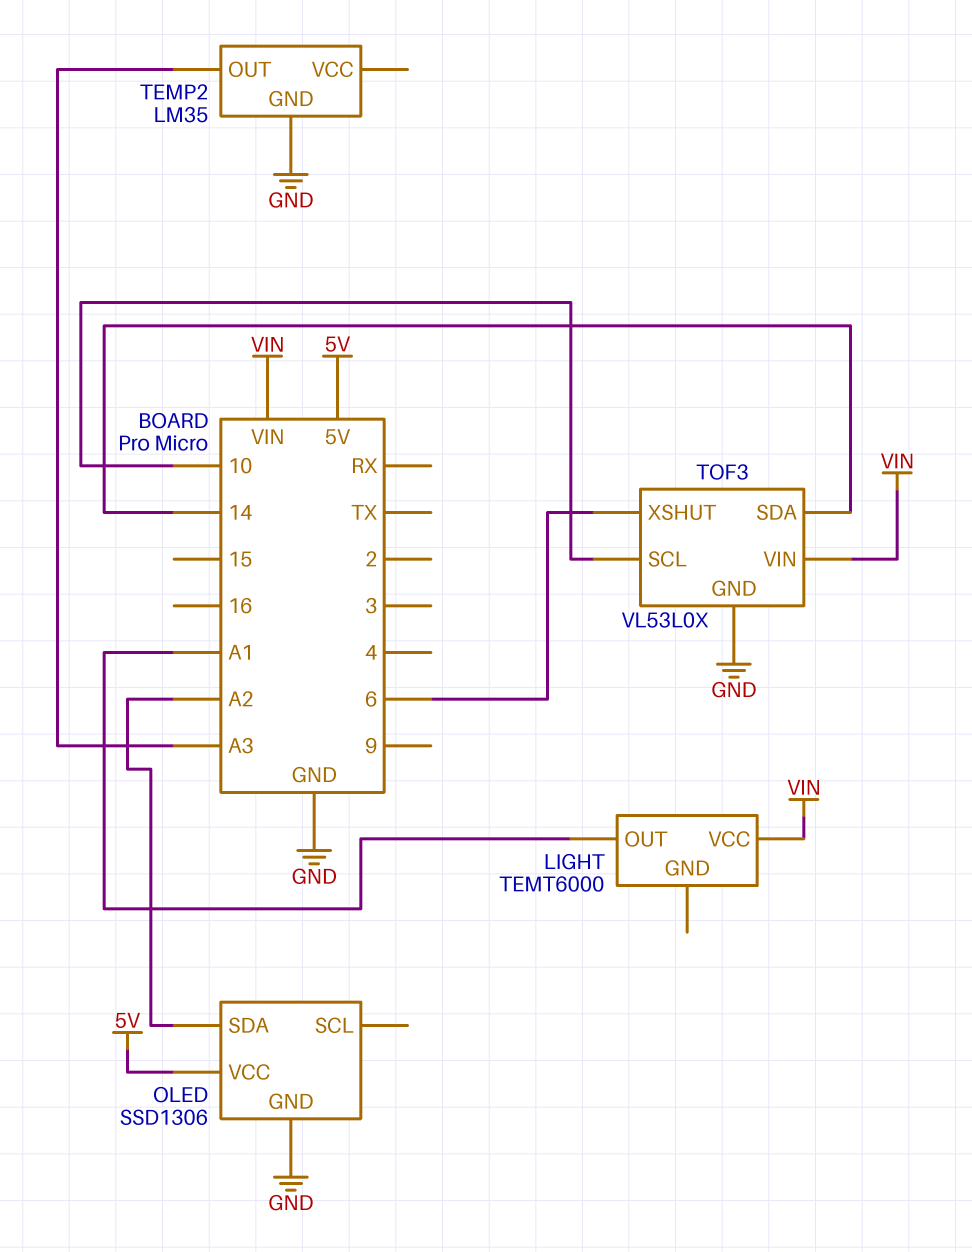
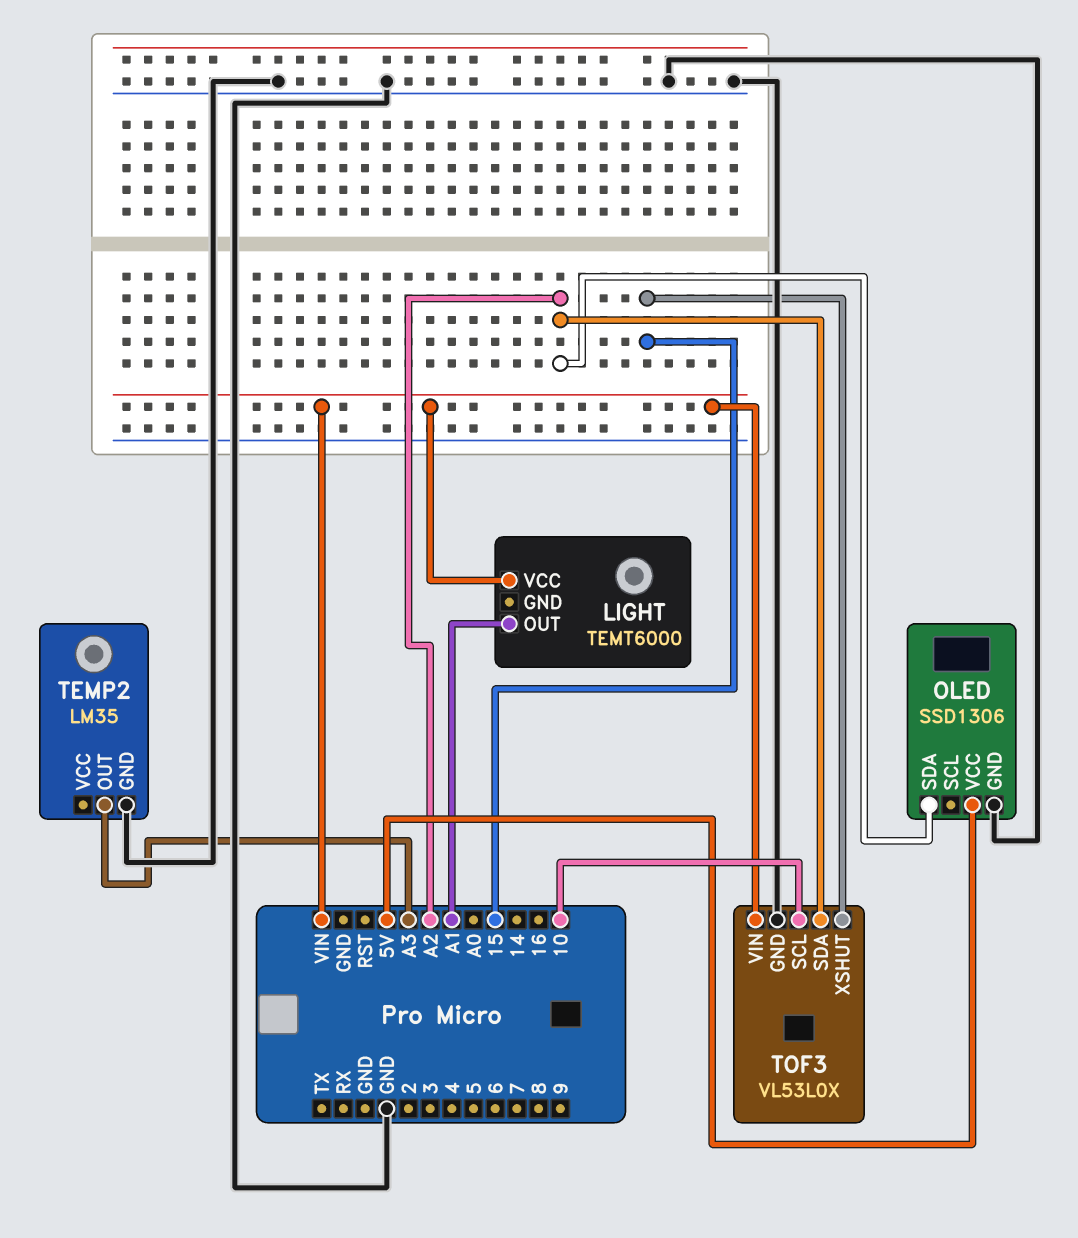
TOF3 pin SDA: 14 -> A2
TOF3 pin XSHUT: 6 -> 15

